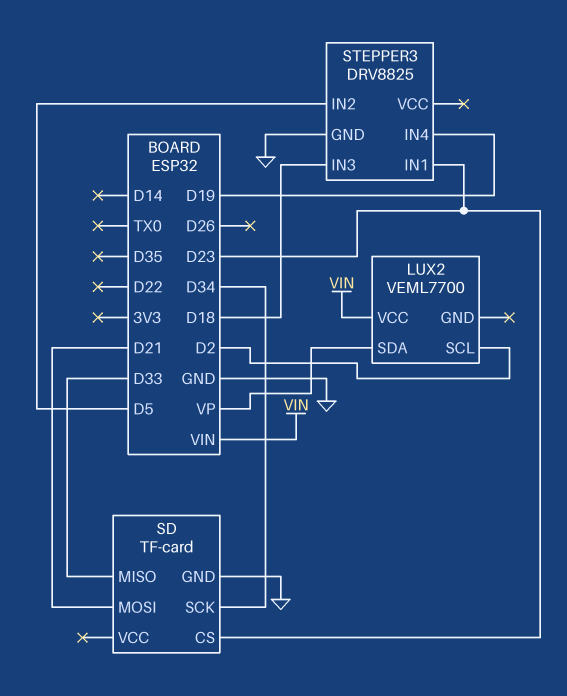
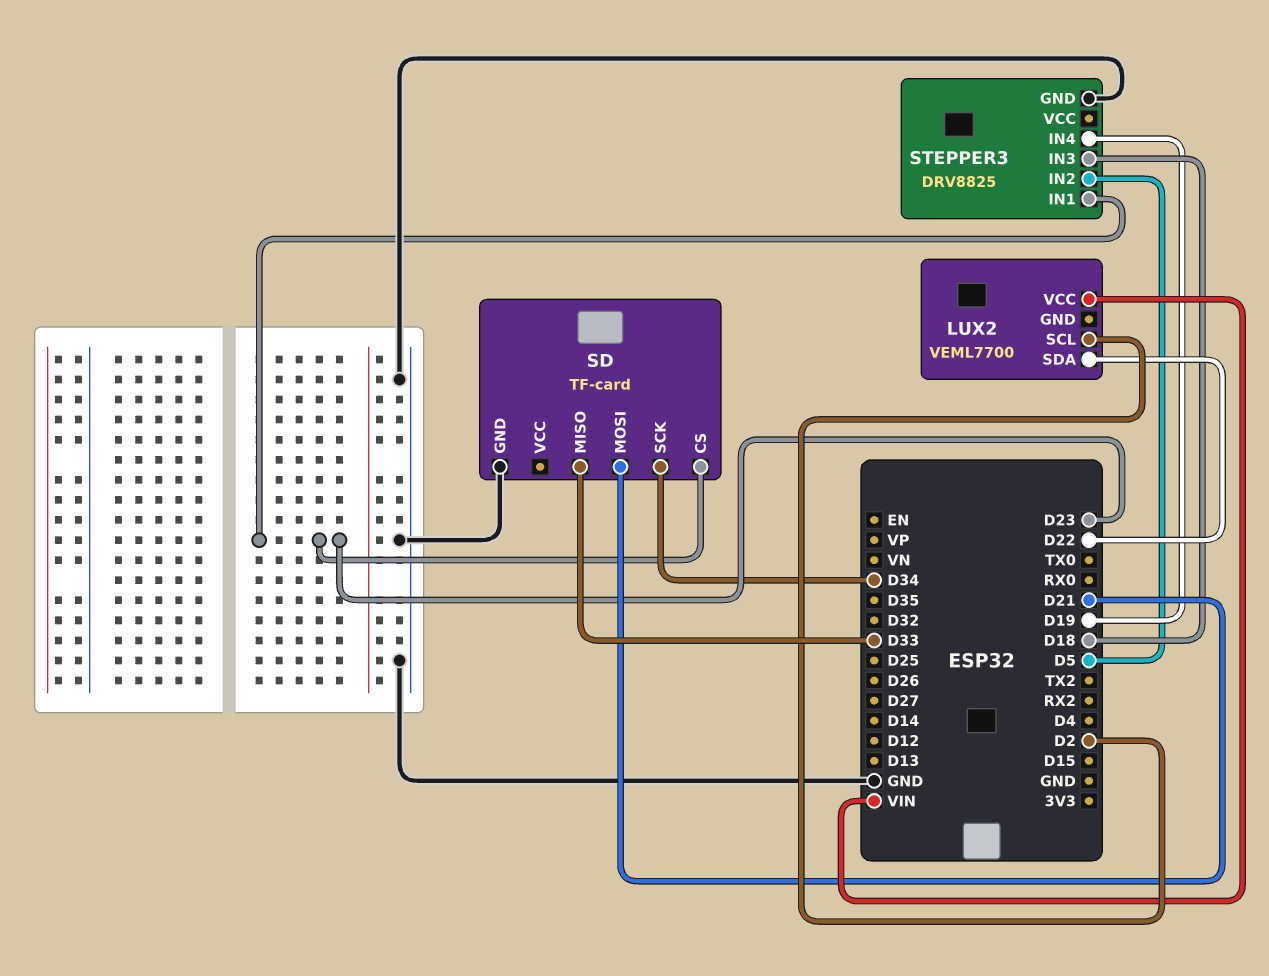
LUX2 pin SDA: VP -> D22

